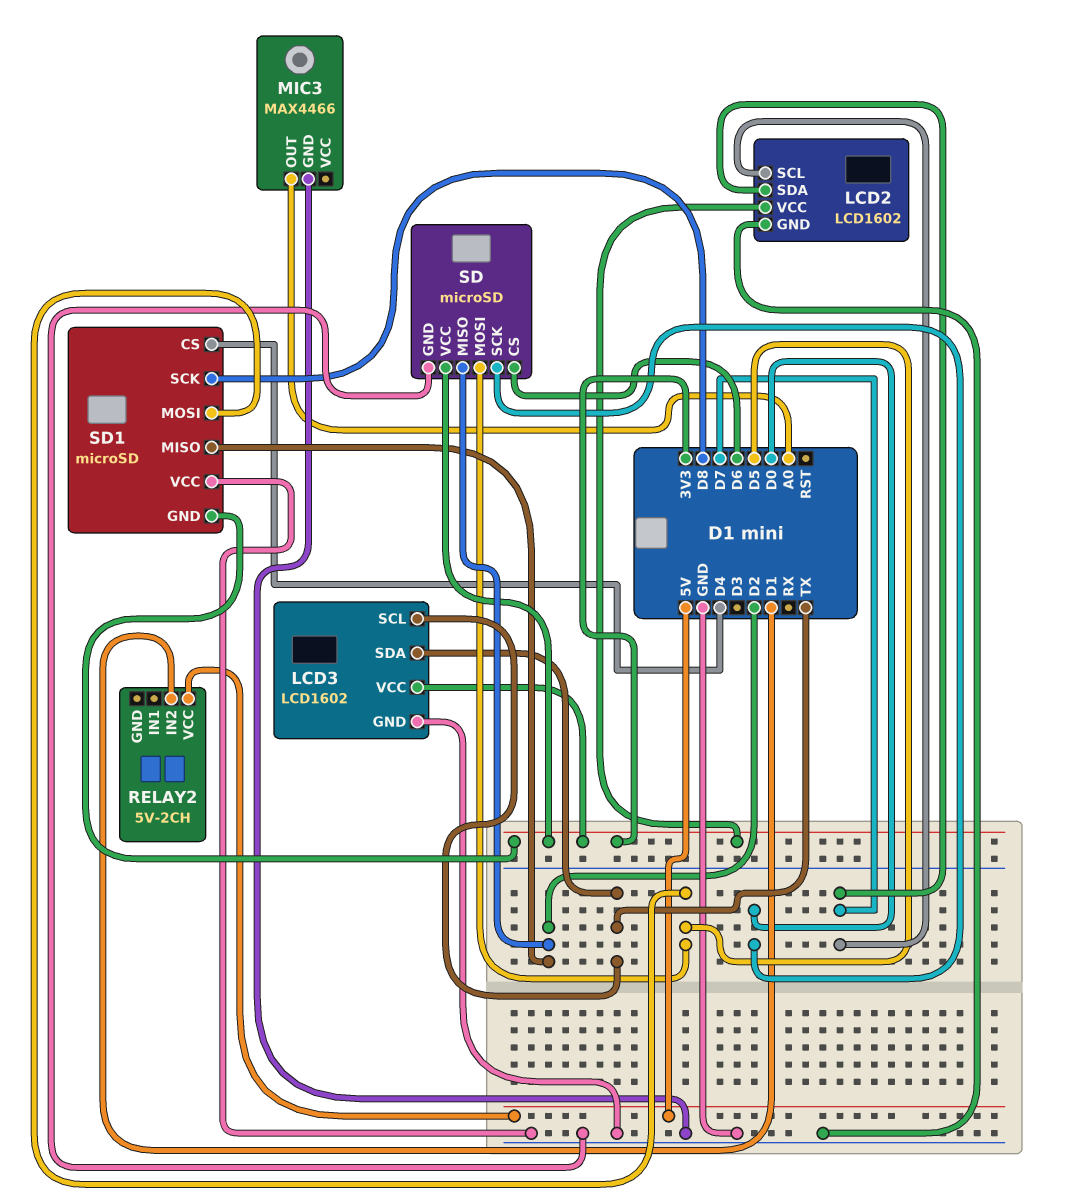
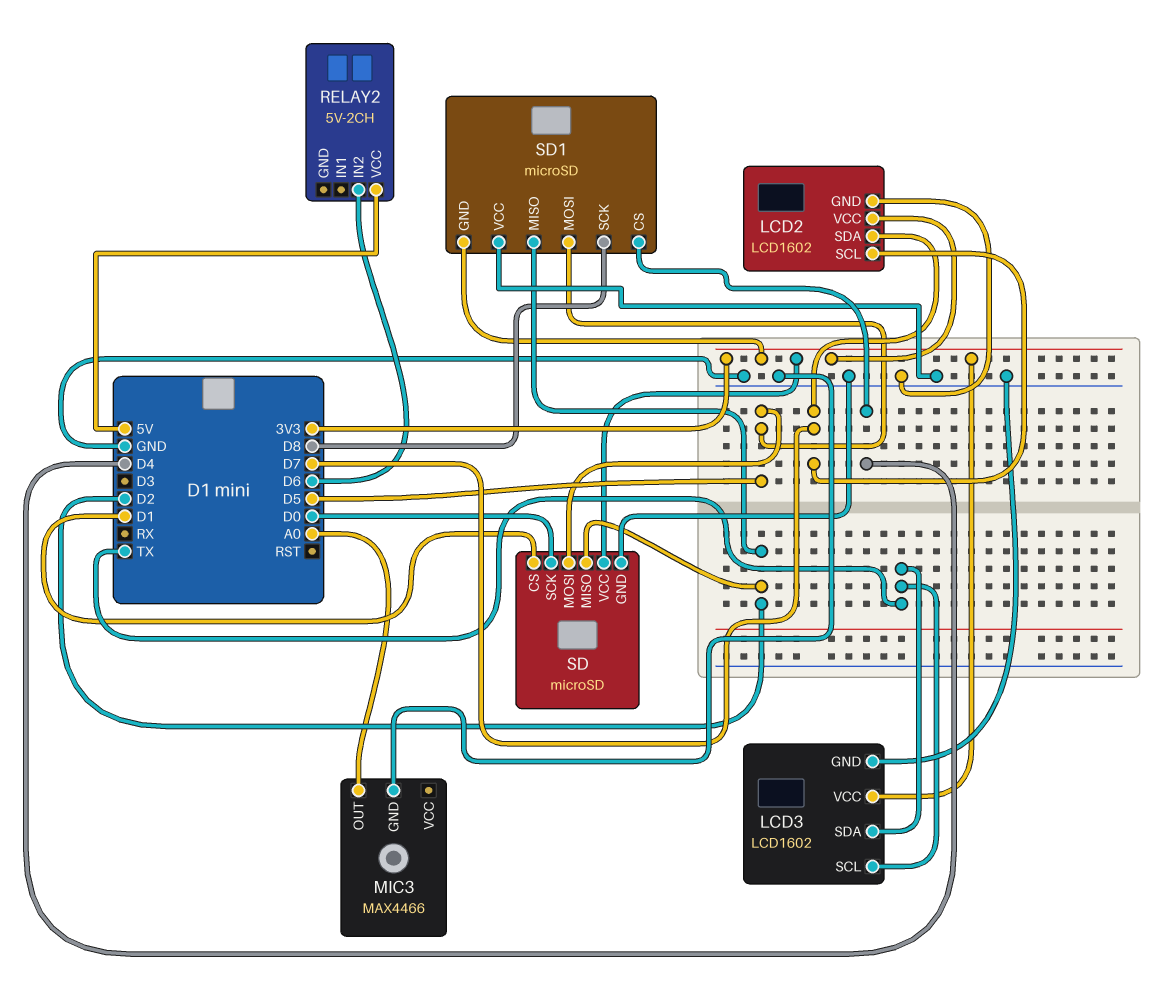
RELAY2 pin IN2: D1 -> D6
SD pin CS: D6 -> D1

